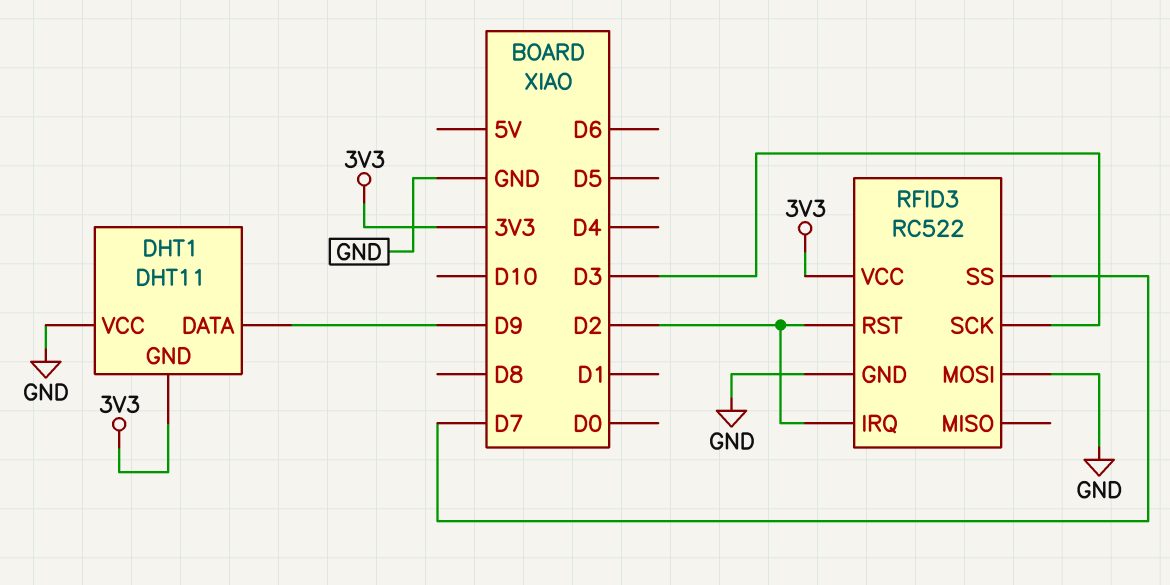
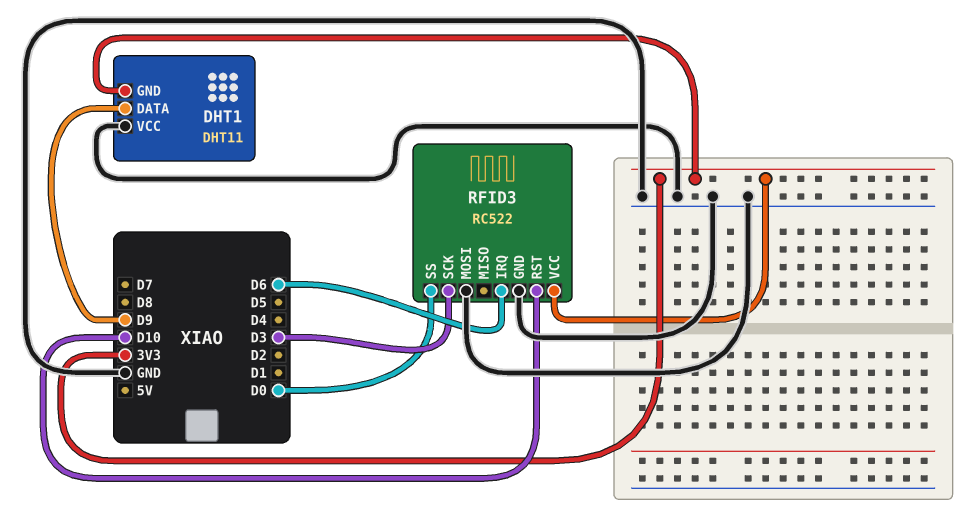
RFID3 pin IRQ: D2 -> D6
RFID3 pin RST: D2 -> D10
RFID3 pin SS: D7 -> D0

